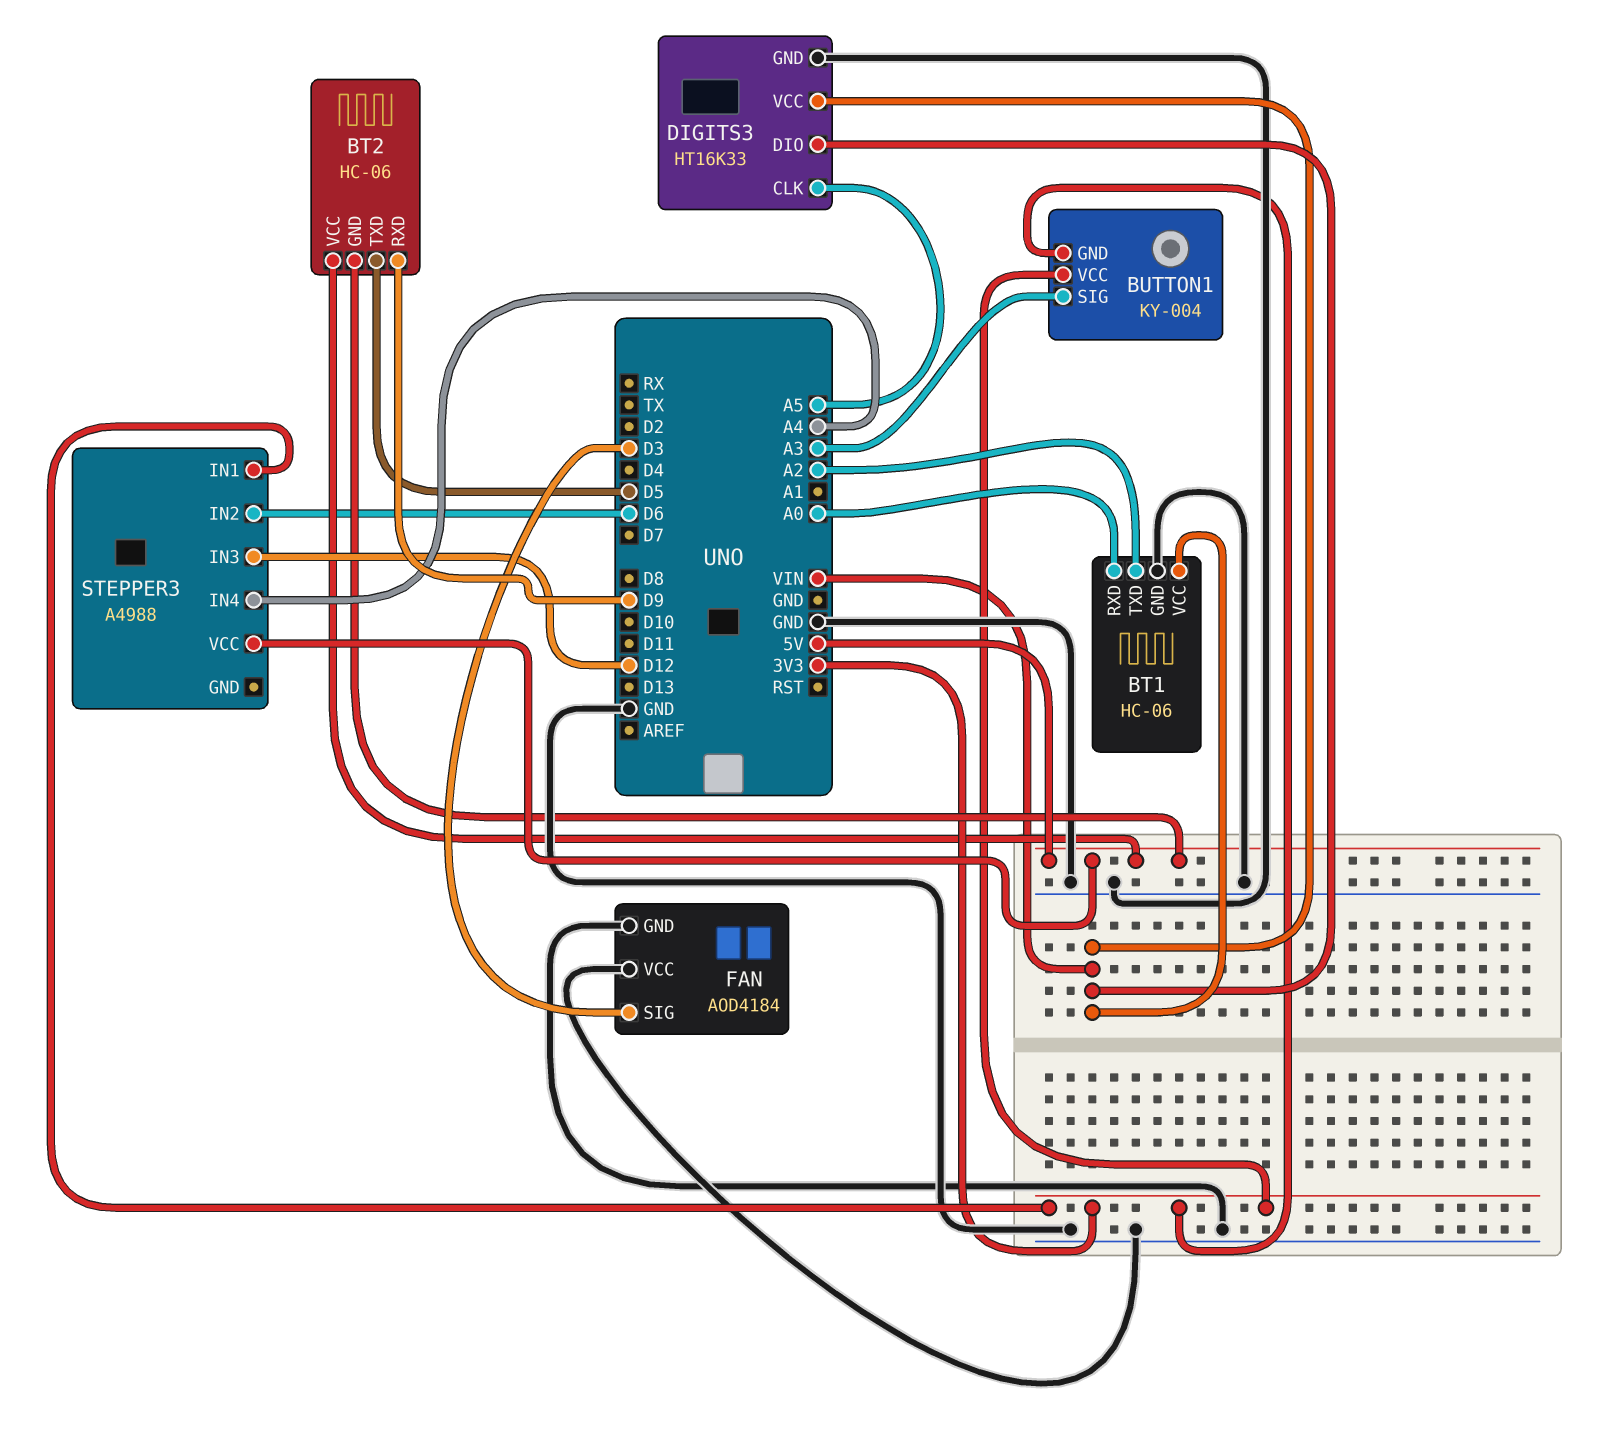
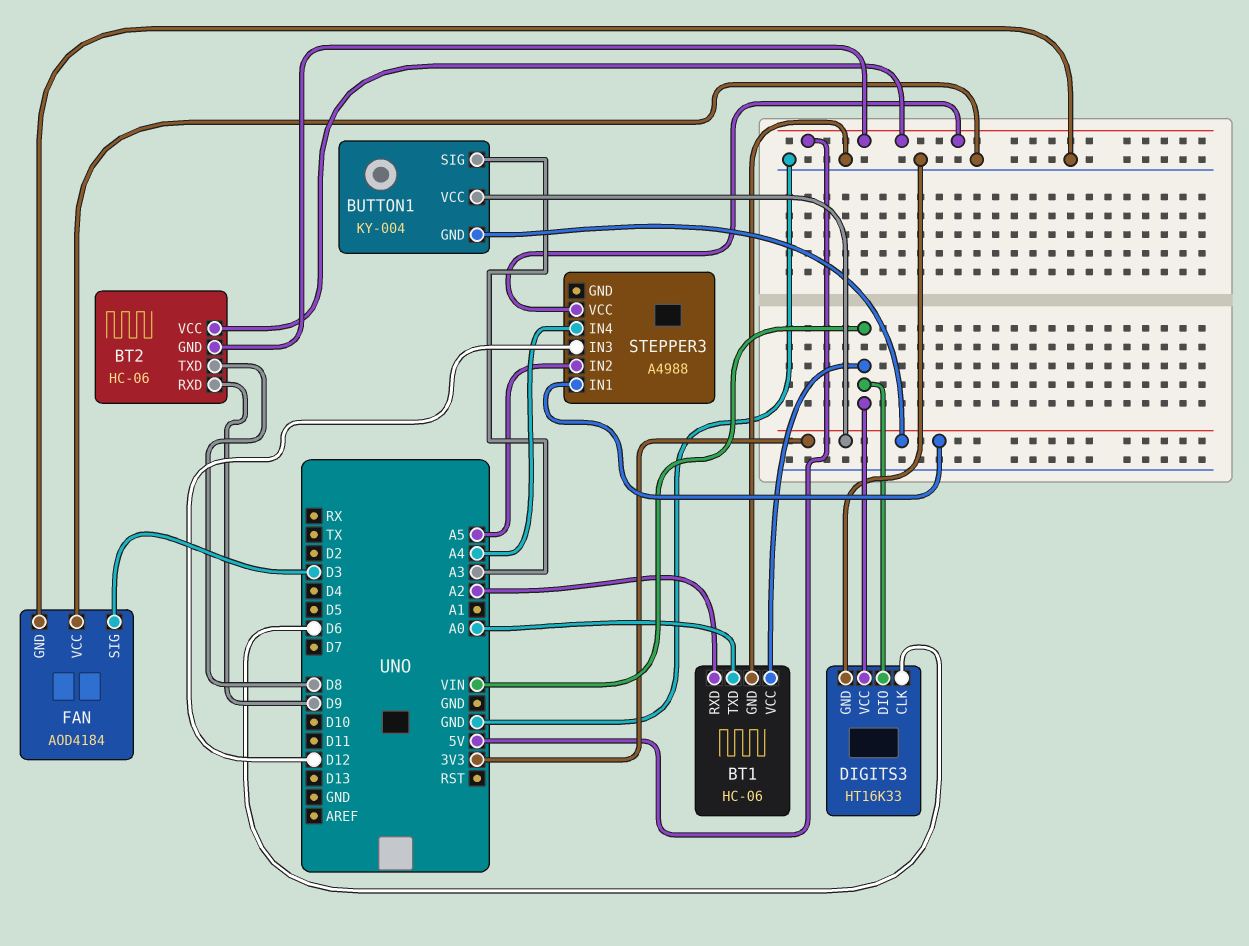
BT1 pin RXD: A0 -> A2
BT1 pin TXD: A2 -> A0
BT2 pin TXD: D5 -> D8
DIGITS3 pin CLK: A5 -> D6
STEPPER3 pin IN2: D6 -> A5

